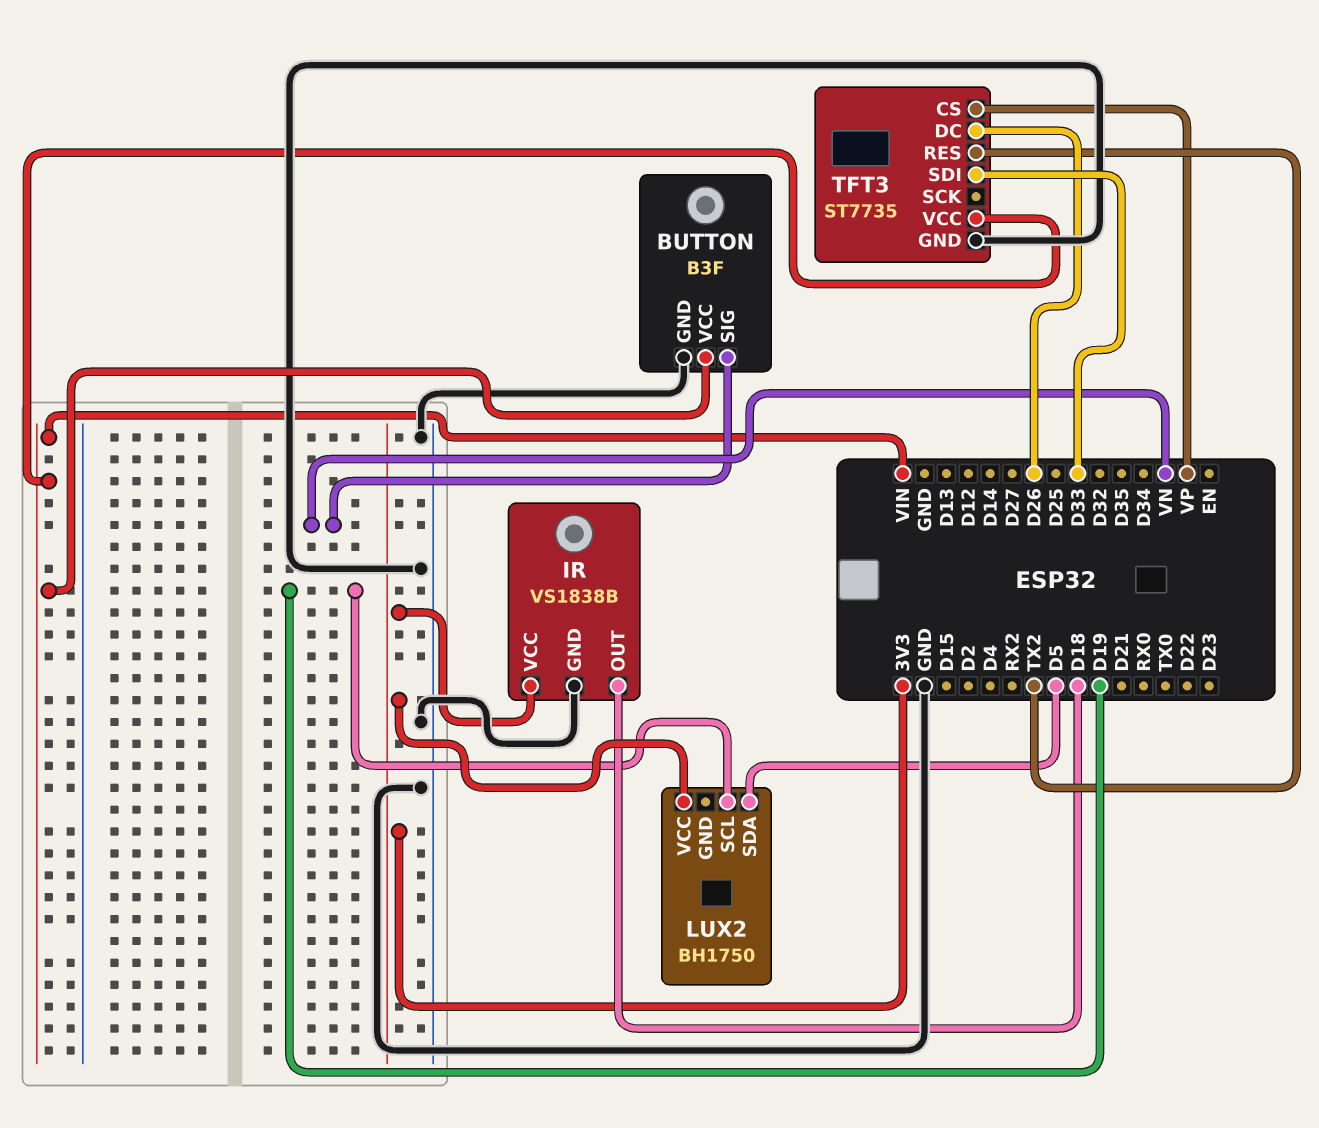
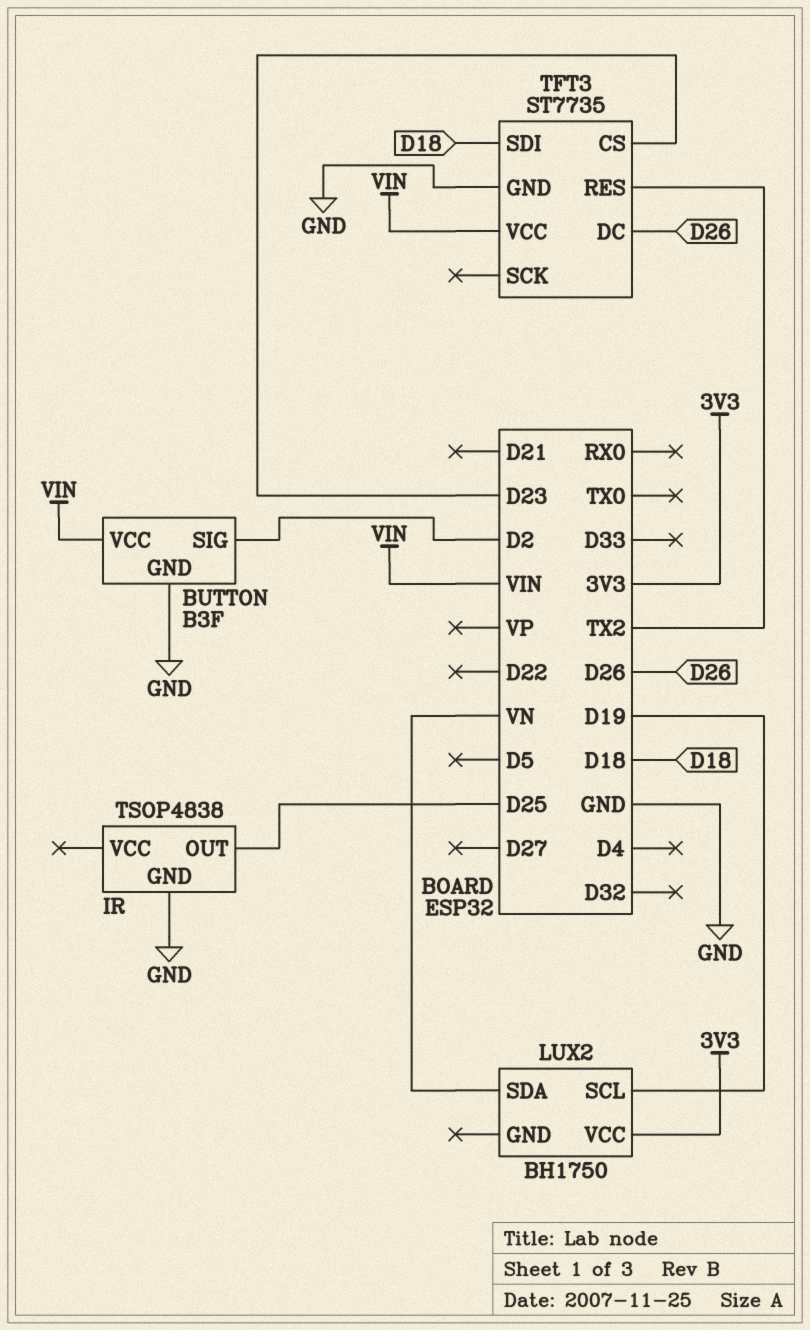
BUTTON pin SIG: VN -> D2
IR: VS1838B -> TSOP4838
IR pin OUT: D18 -> D25
IR pin VCC: 3V3 -> none
LUX2 pin SDA: D5 -> VN
TFT3 pin CS: VP -> D23
TFT3 pin SDI: D33 -> D18

